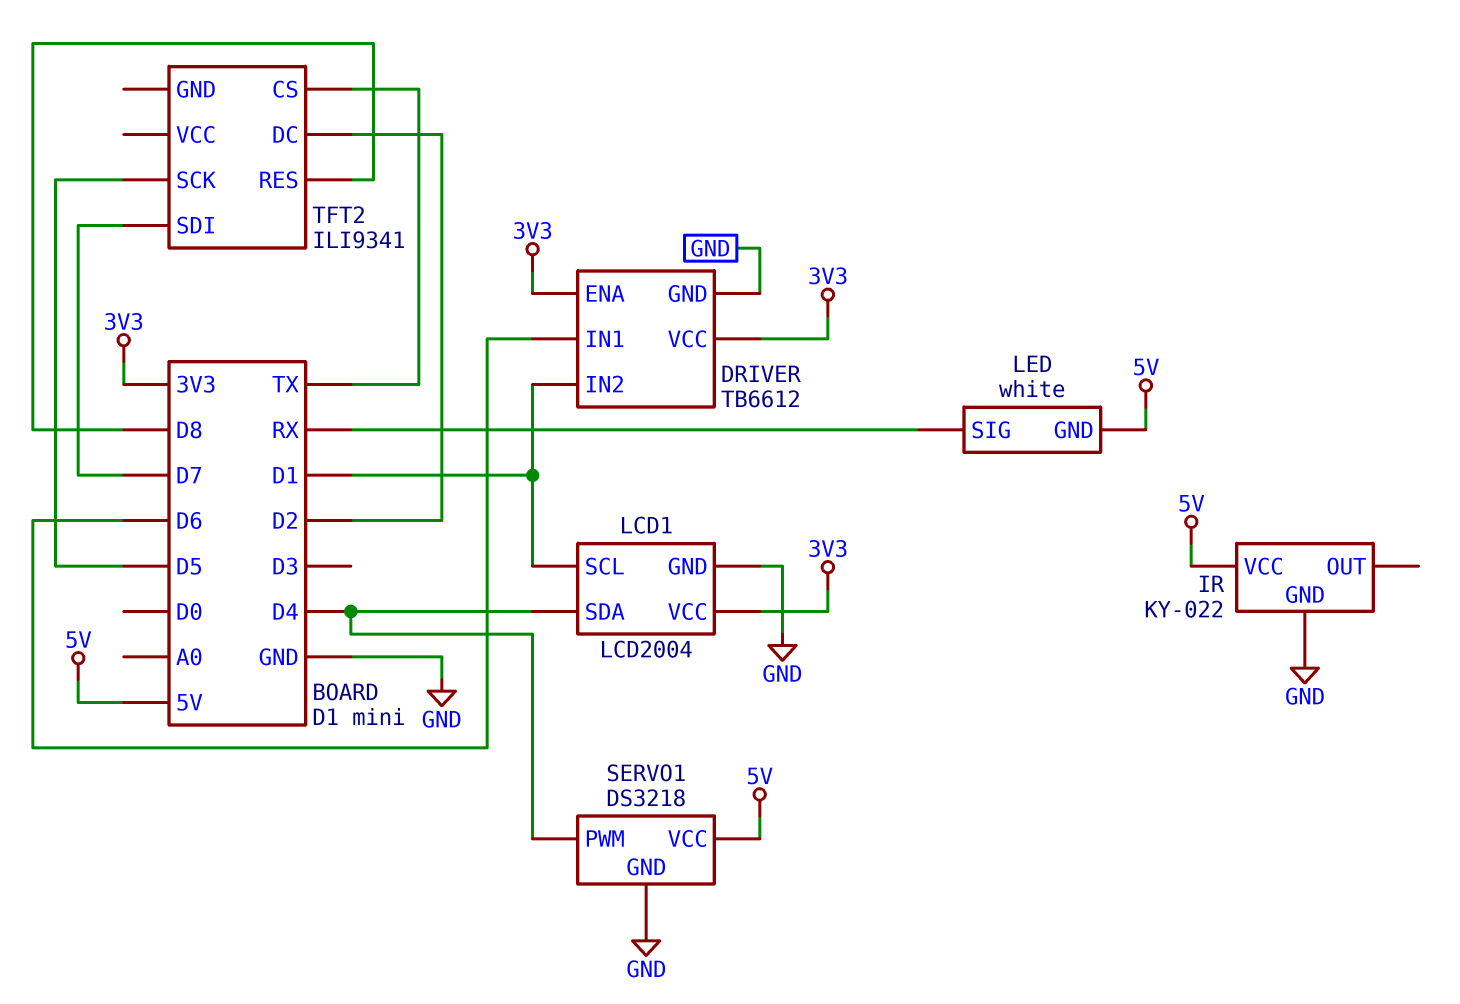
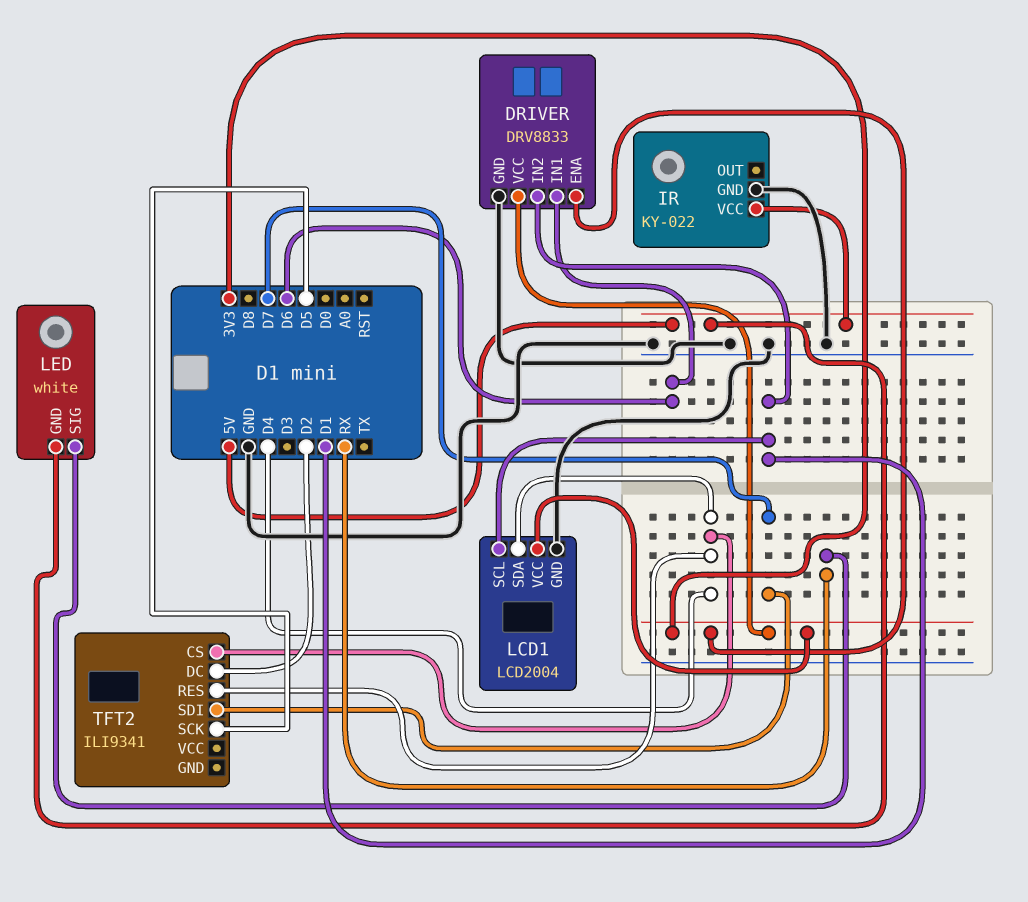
DRIVER: TB6612 -> DRV8833
SERVO1: DS3218 -> none
SERVO1 pin GND: GND -> none
SERVO1 pin PWM: D4 -> none
SERVO1 pin VCC: 5V -> none
TFT2 pin CS: TX -> D4
TFT2 pin RES: D8 -> D4

